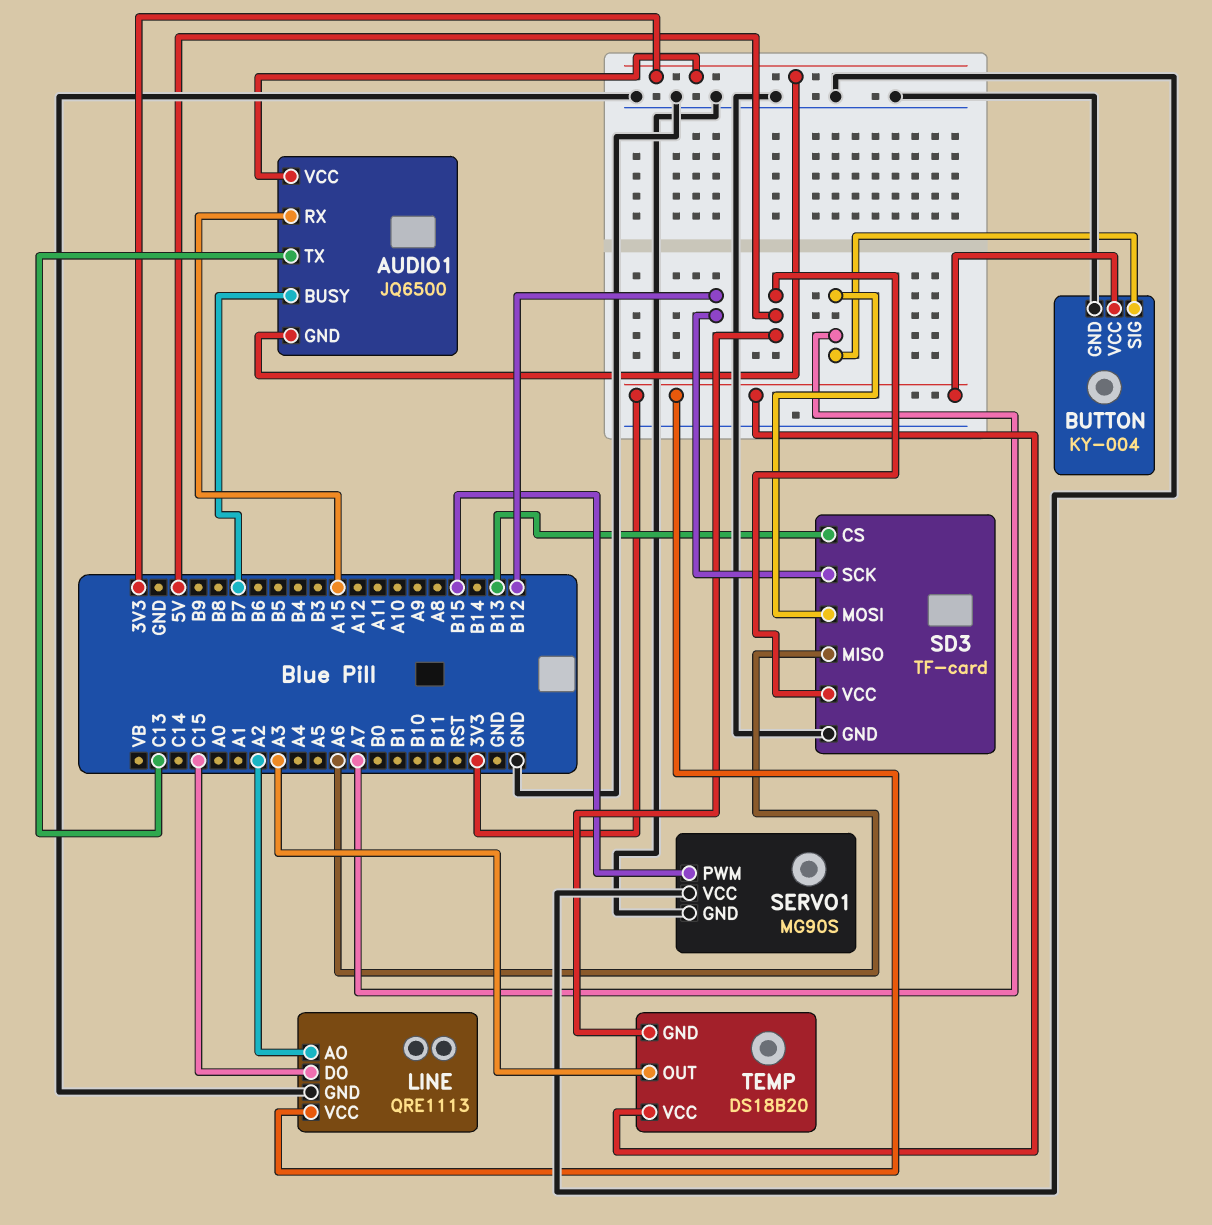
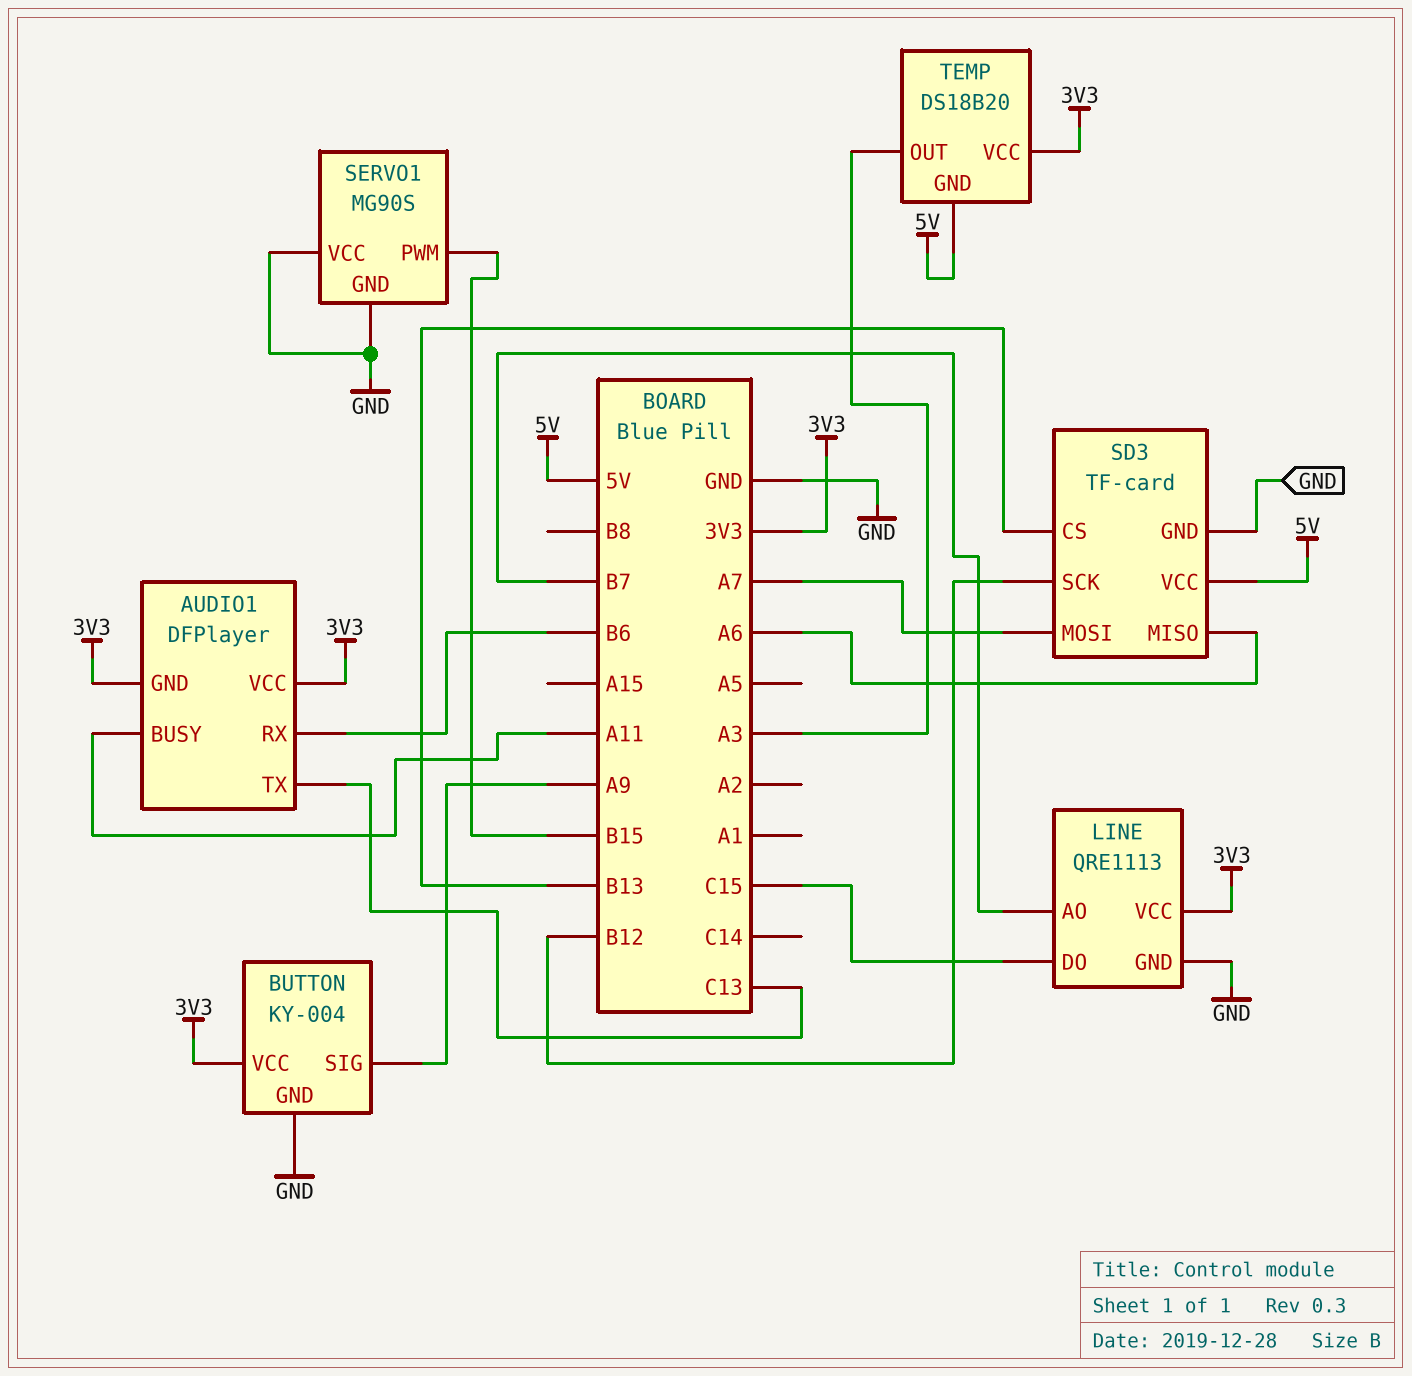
AUDIO1: JQ6500 -> DFPlayer
AUDIO1 pin BUSY: B7 -> A11
AUDIO1 pin RX: A15 -> B6
BUTTON pin SIG: A7 -> A9
LINE pin AO: A2 -> B7

